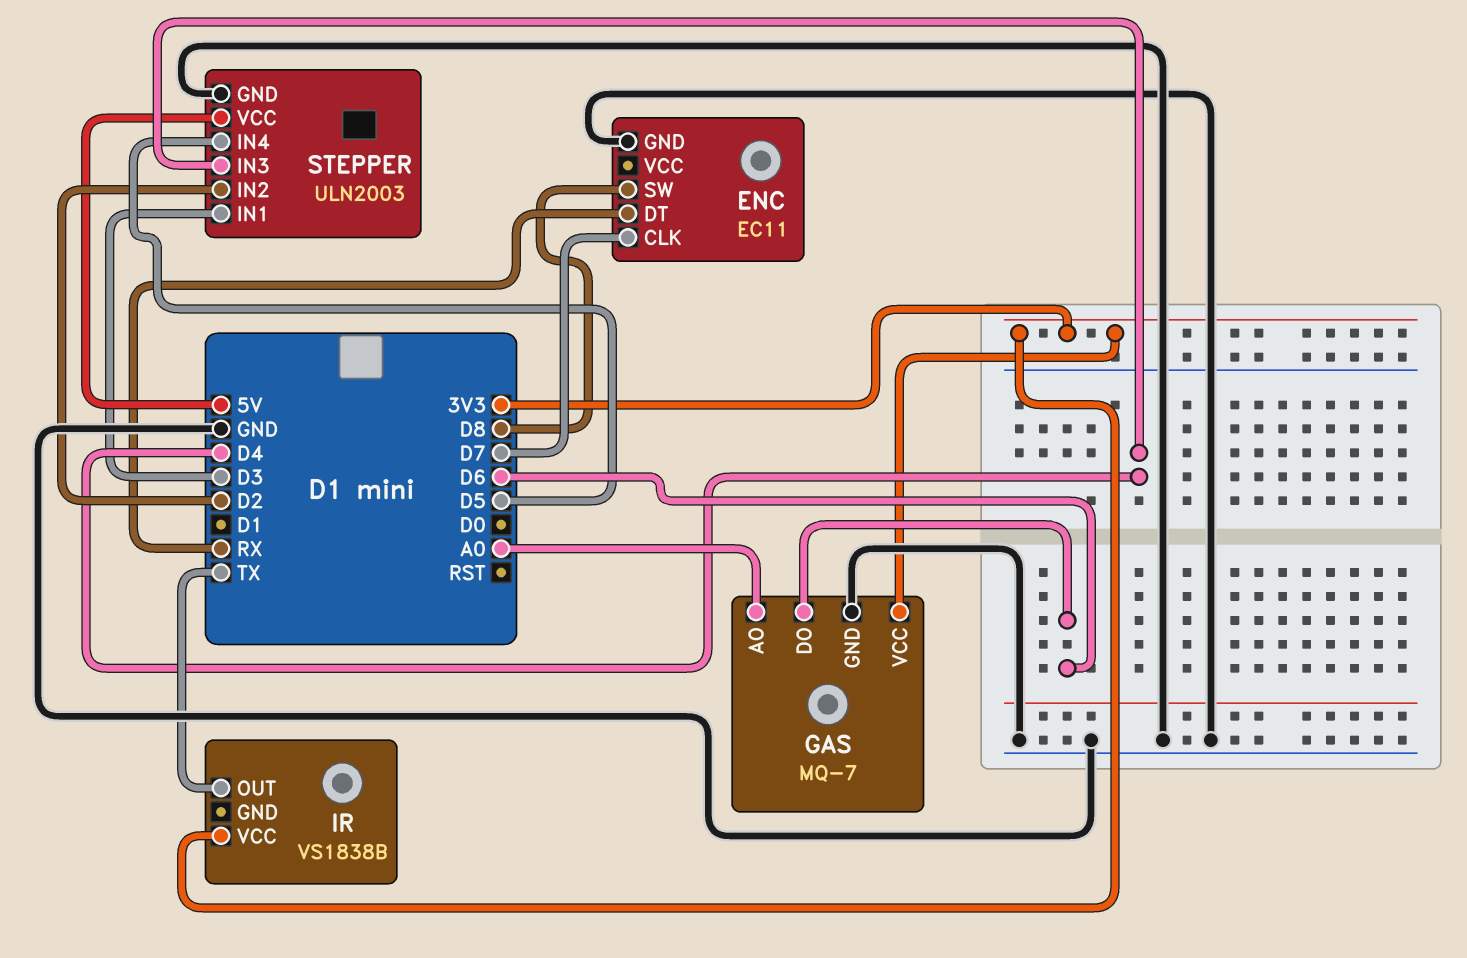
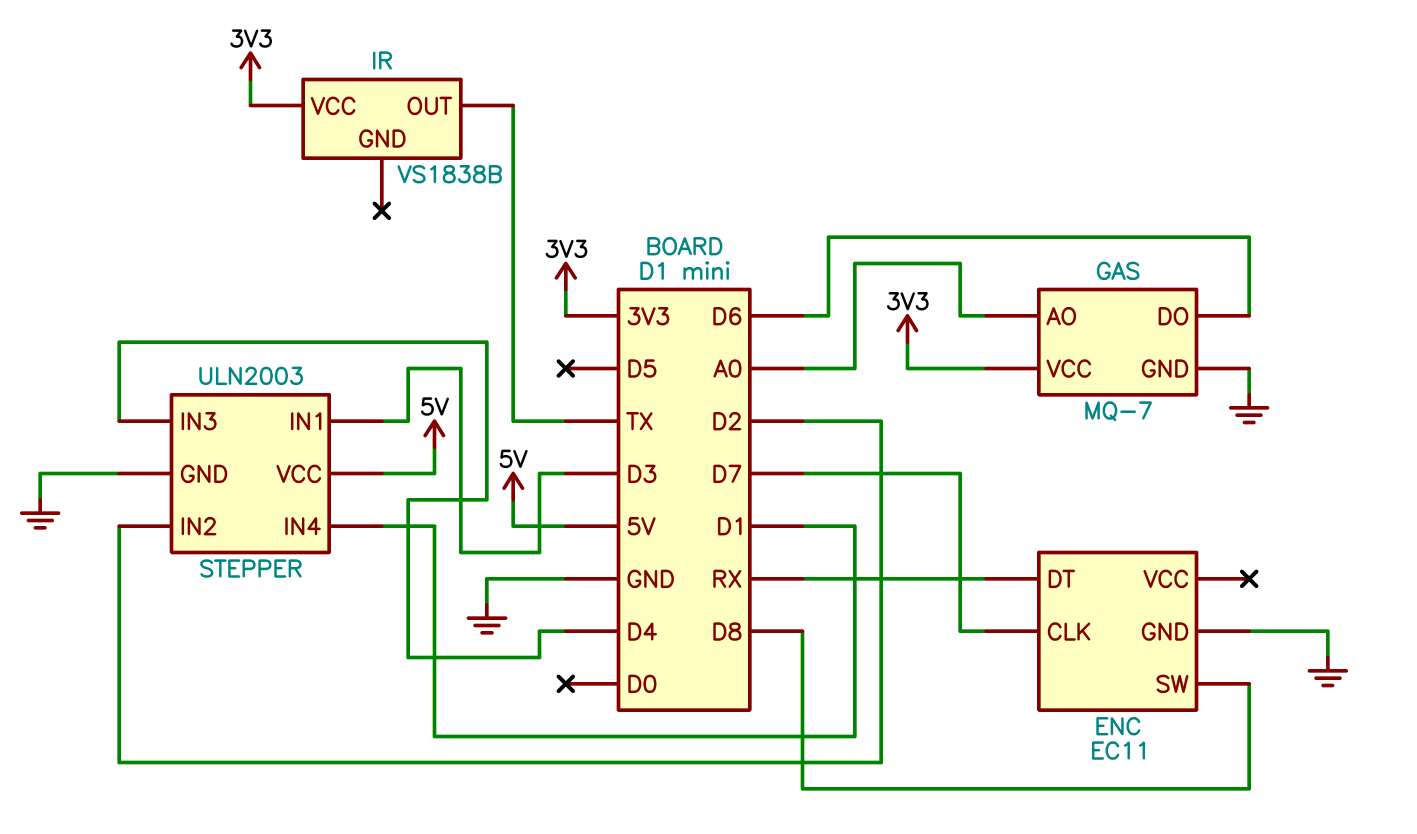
STEPPER pin IN4: D5 -> D1

